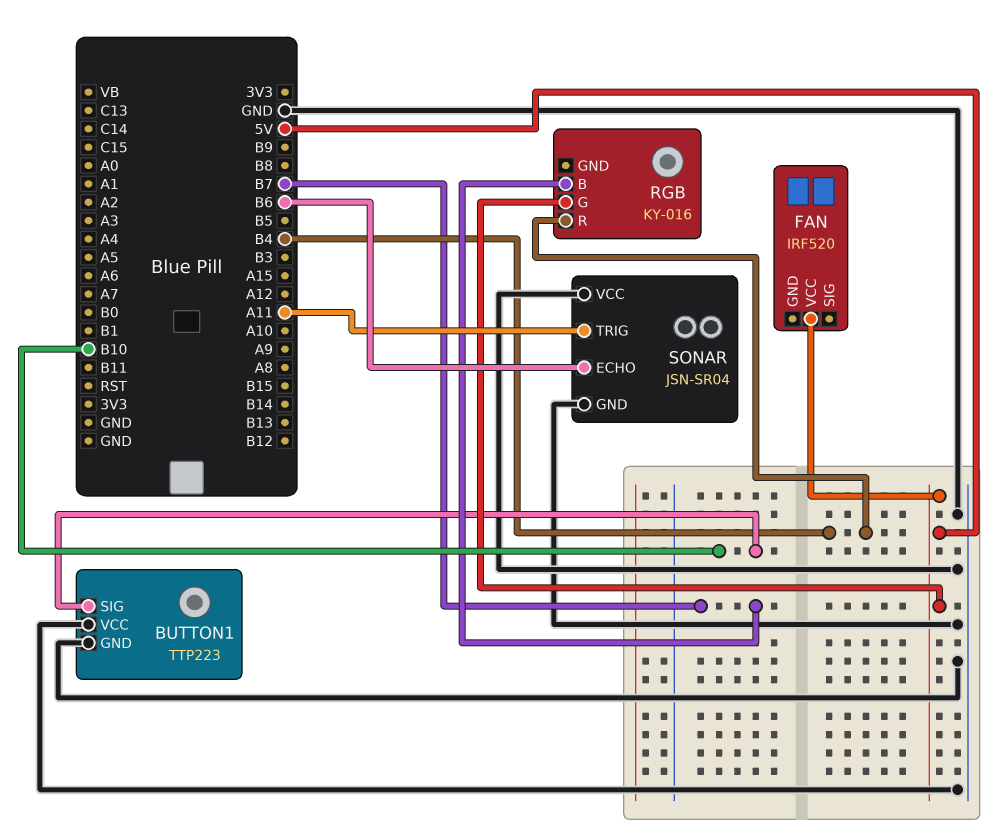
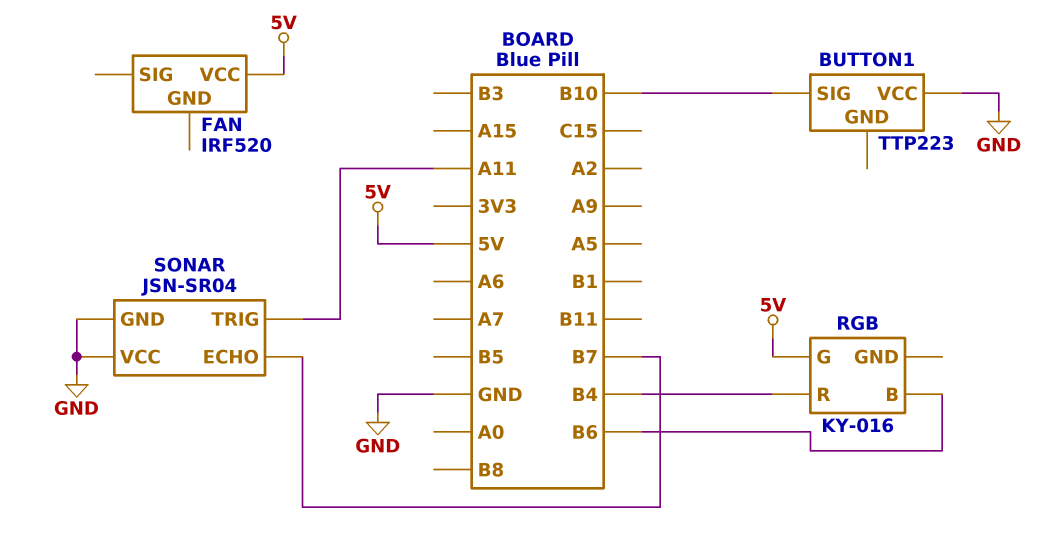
BUTTON1 pin GND: GND -> none
RGB pin B: B7 -> B6
SONAR pin ECHO: B6 -> B7

